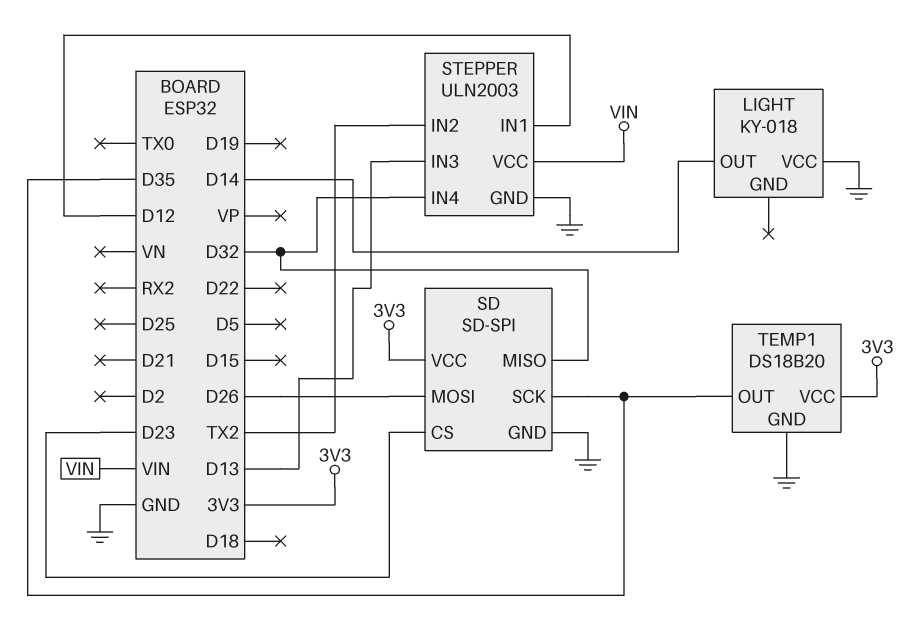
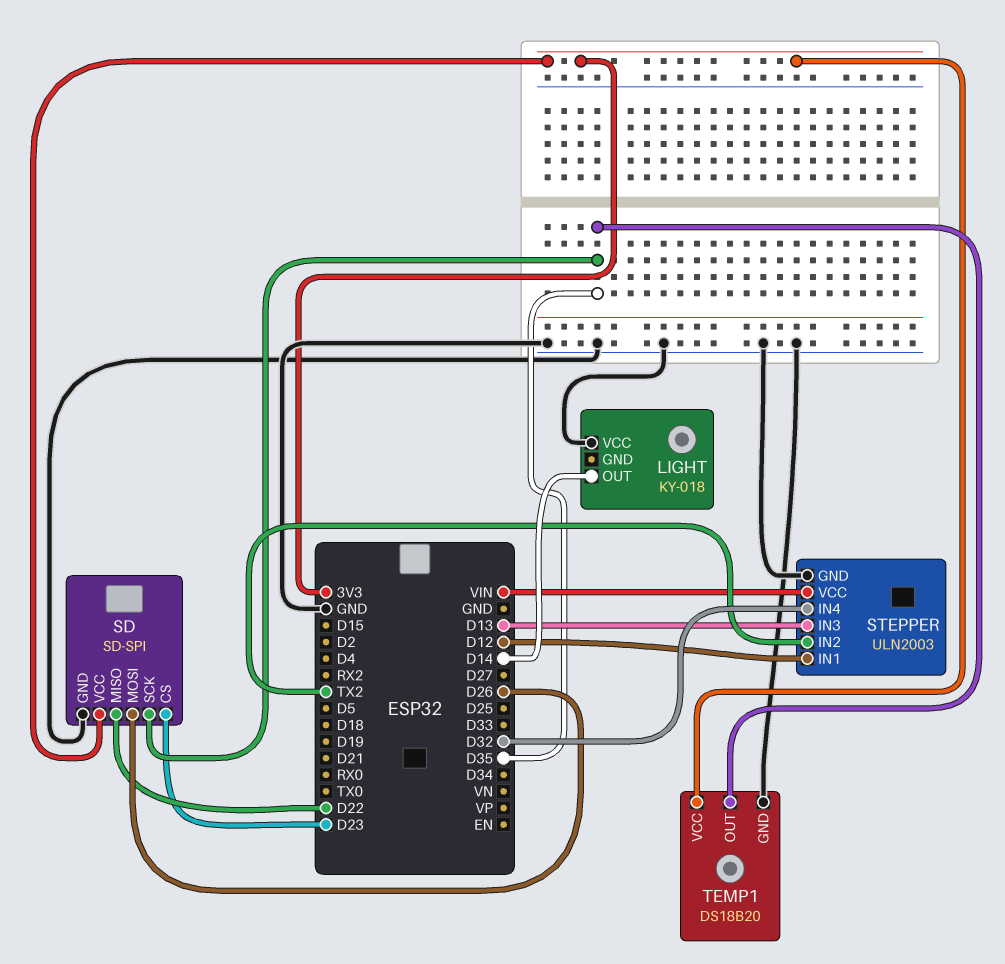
SD pin MISO: D32 -> D22

